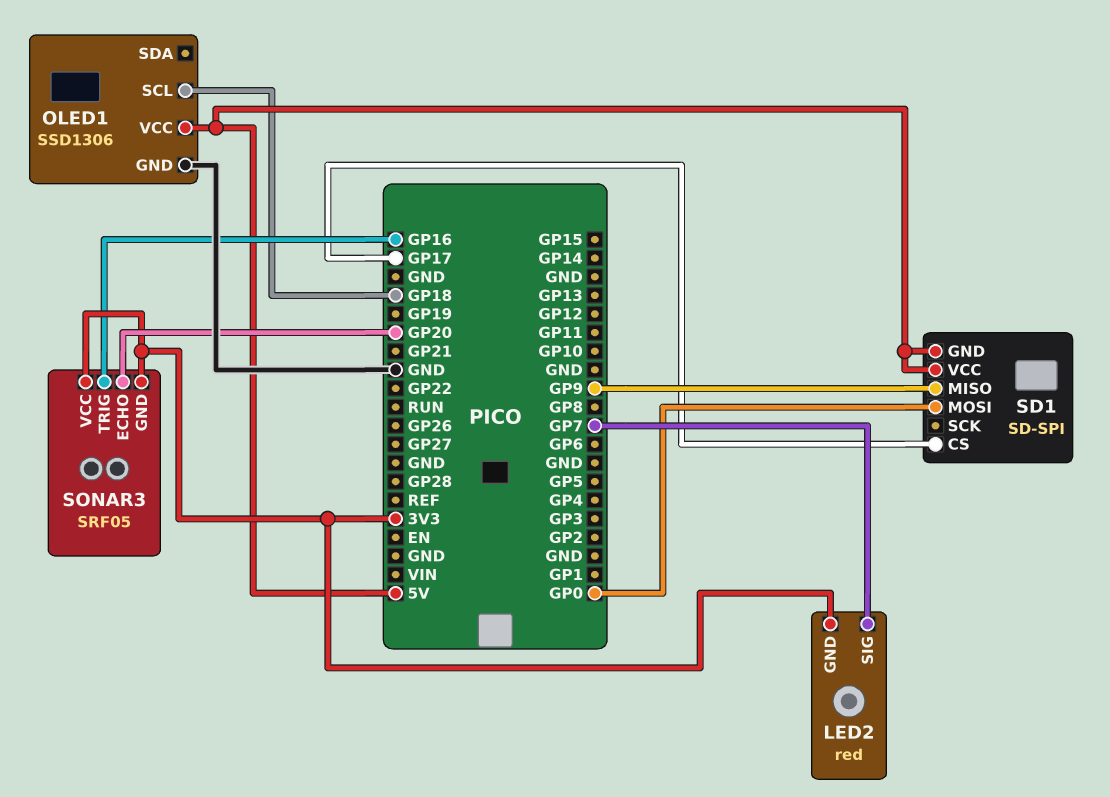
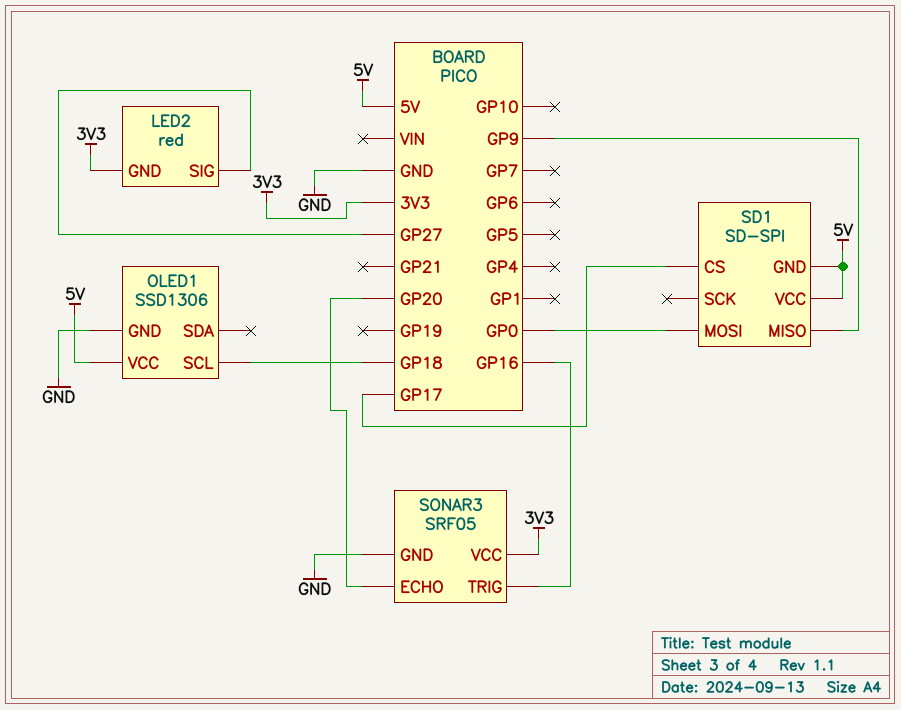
LED2 pin SIG: GP7 -> GP27
SONAR3 pin GND: 3V3 -> GND

